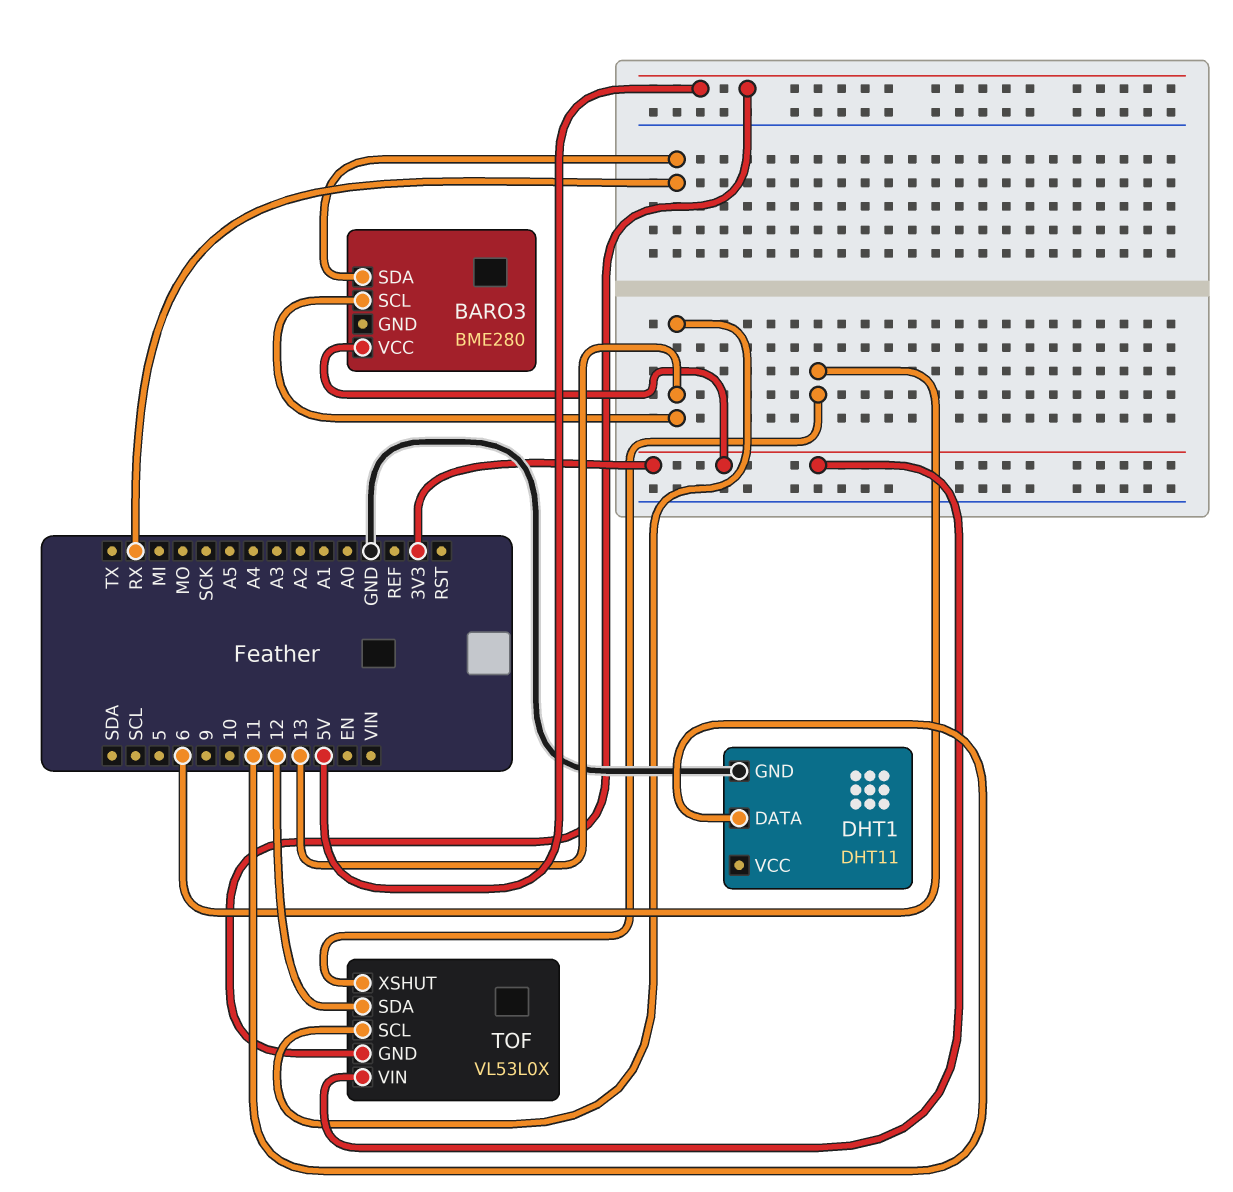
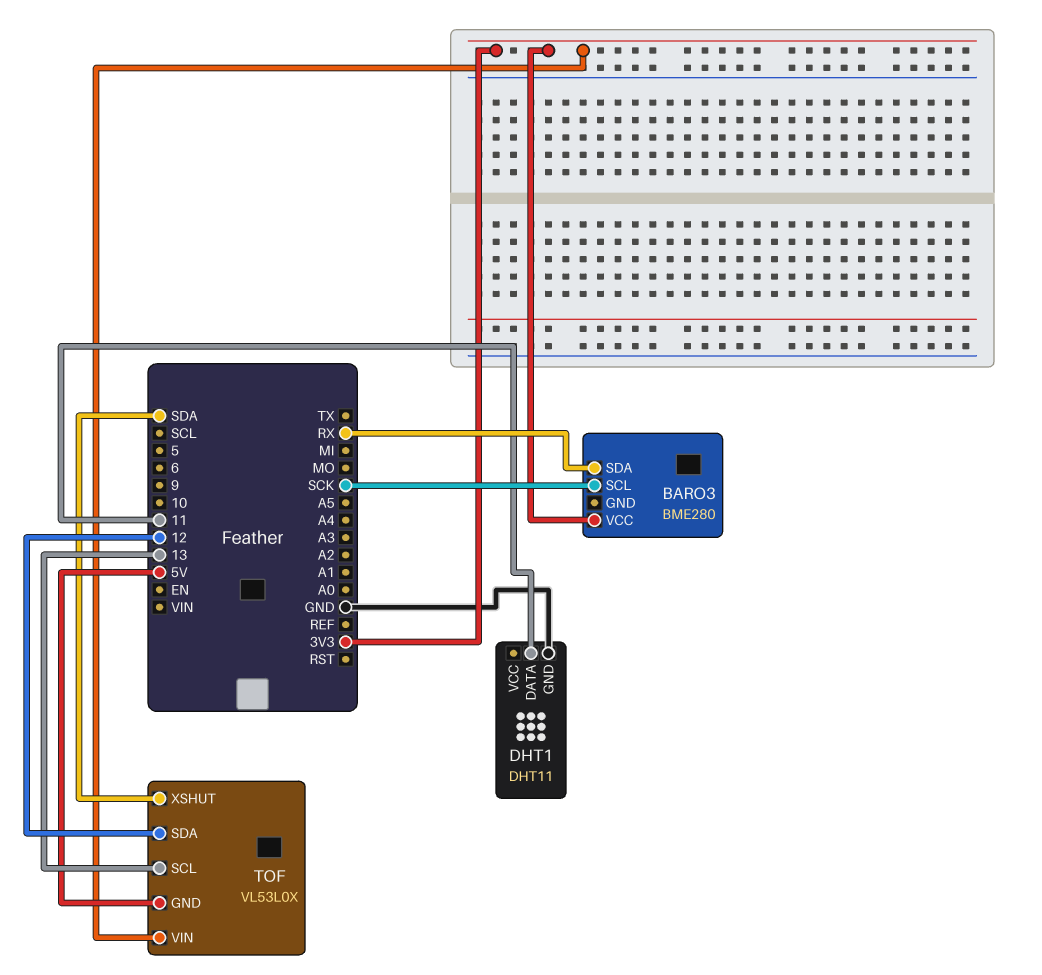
BARO3 pin SCL: 13 -> SCK
TOF pin XSHUT: 6 -> SDA

